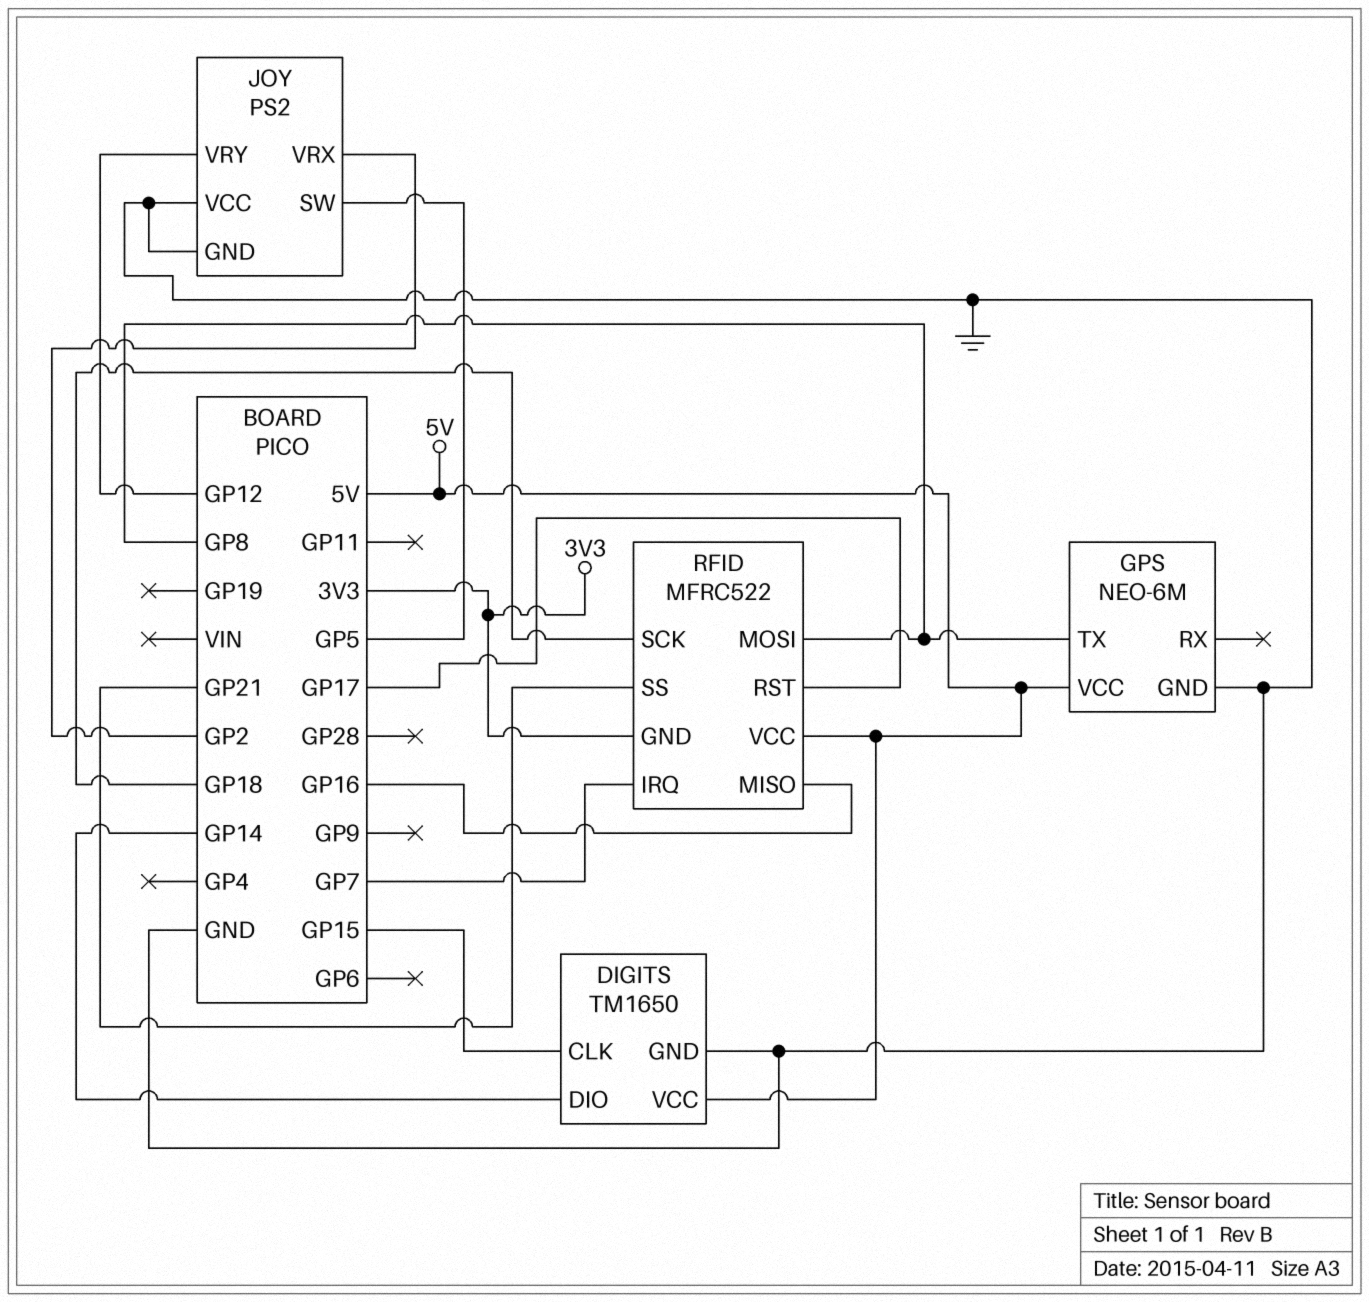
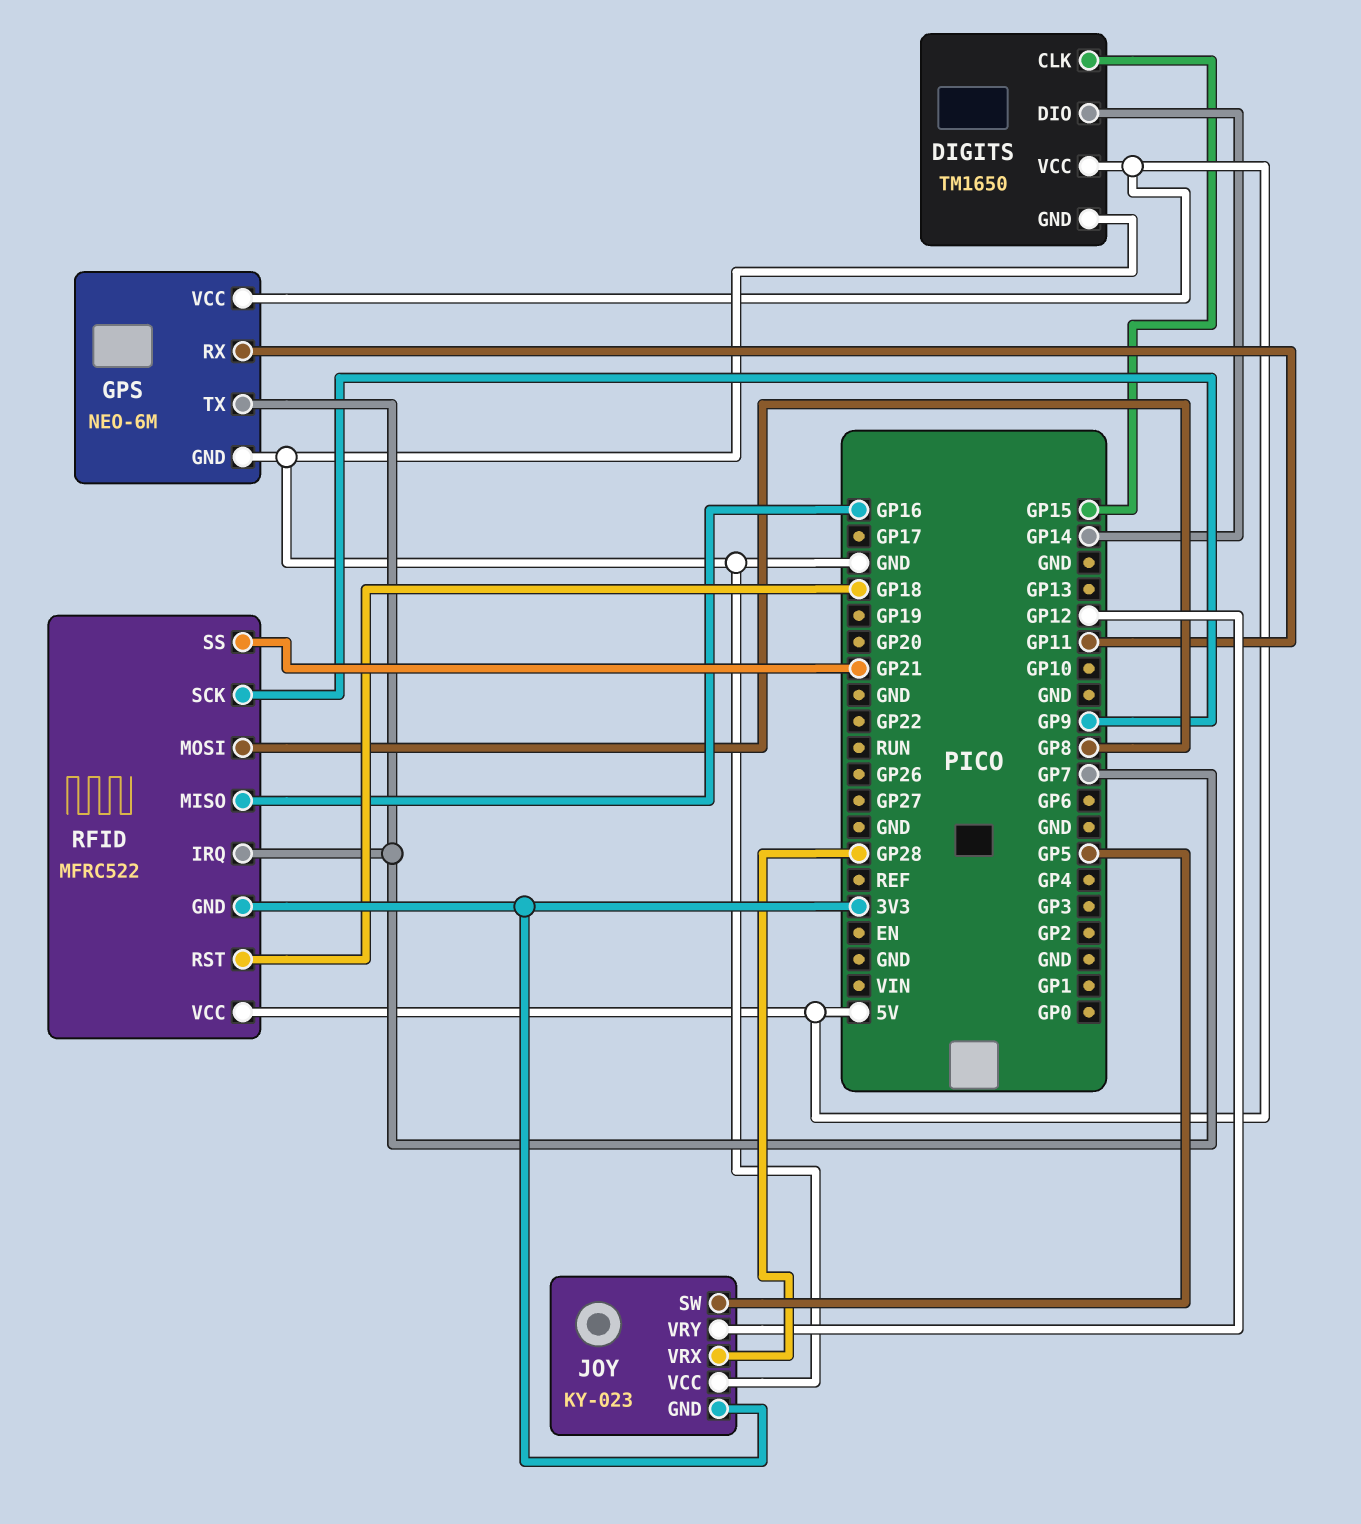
GPS pin RX: none -> GP11
GPS pin TX: GP8 -> GP7
JOY: PS2 -> KY-023
JOY pin GND: GND -> 3V3
JOY pin VRX: GP2 -> GP28
RFID pin RST: GP17 -> GP18
RFID pin SCK: GP18 -> GP9

